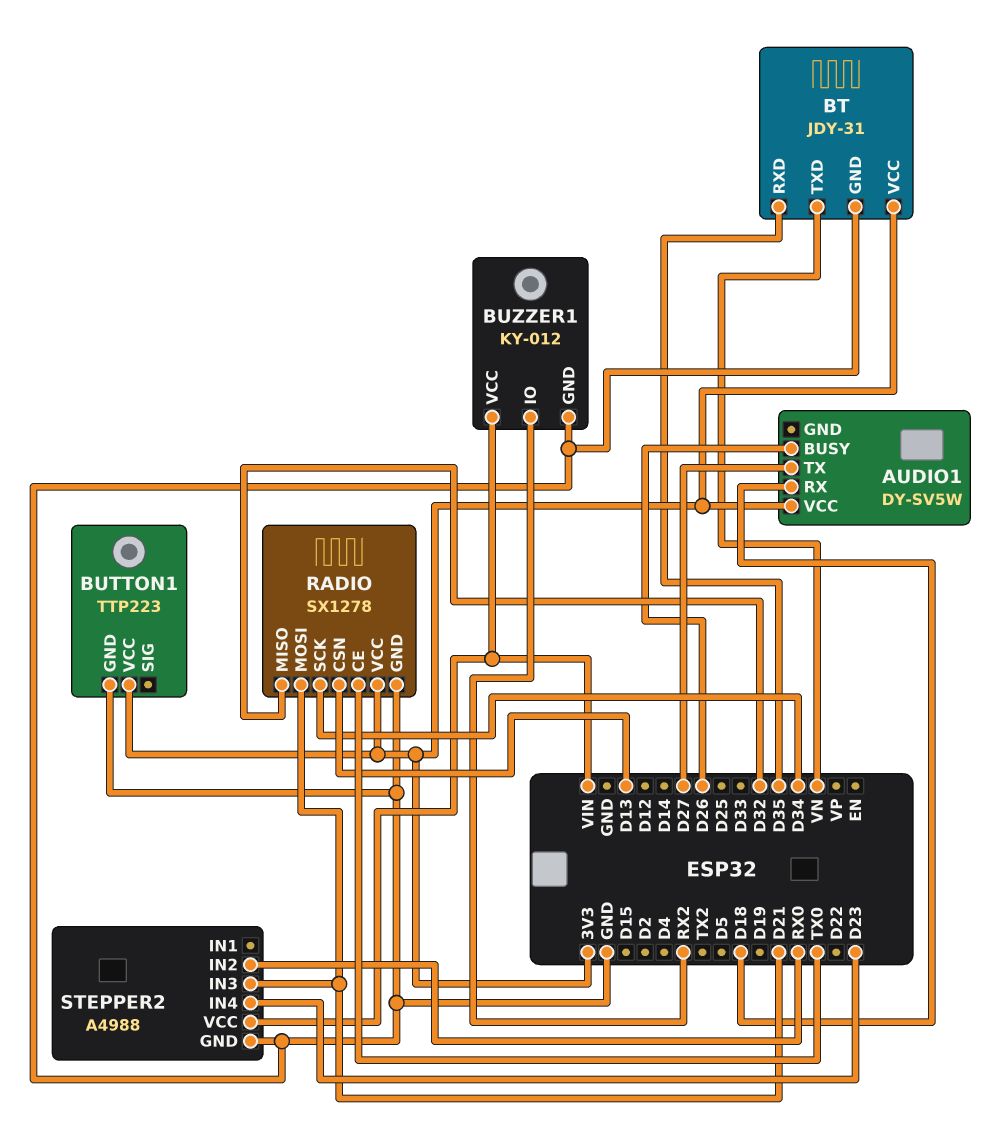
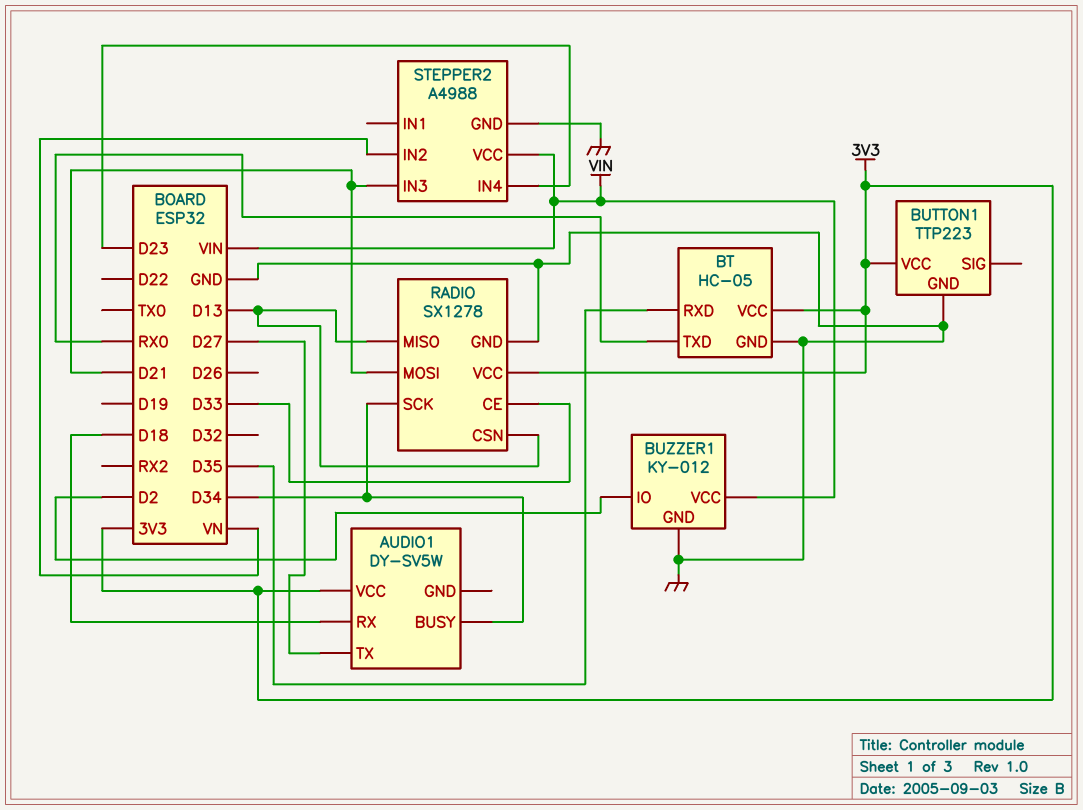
AUDIO1 pin BUSY: D26 -> D34
BT: JDY-31 -> HC-05
BT pin TXD: VN -> RX0
BUZZER1 pin IO: RX2 -> D2
RADIO pin CE: TX0 -> D33
RADIO pin MISO: D32 -> D13
STEPPER2 pin IN2: RX0 -> VN

